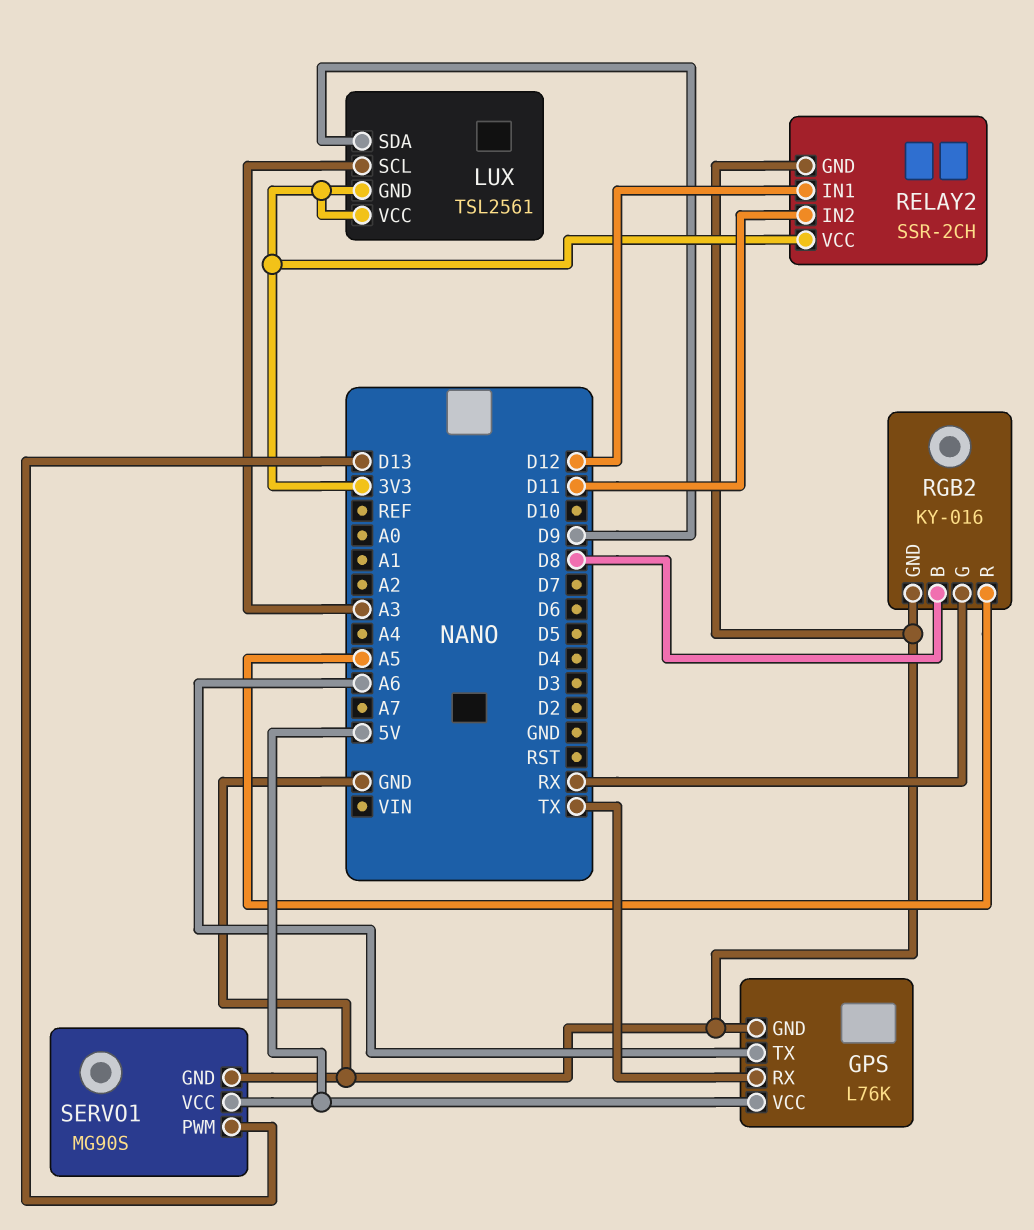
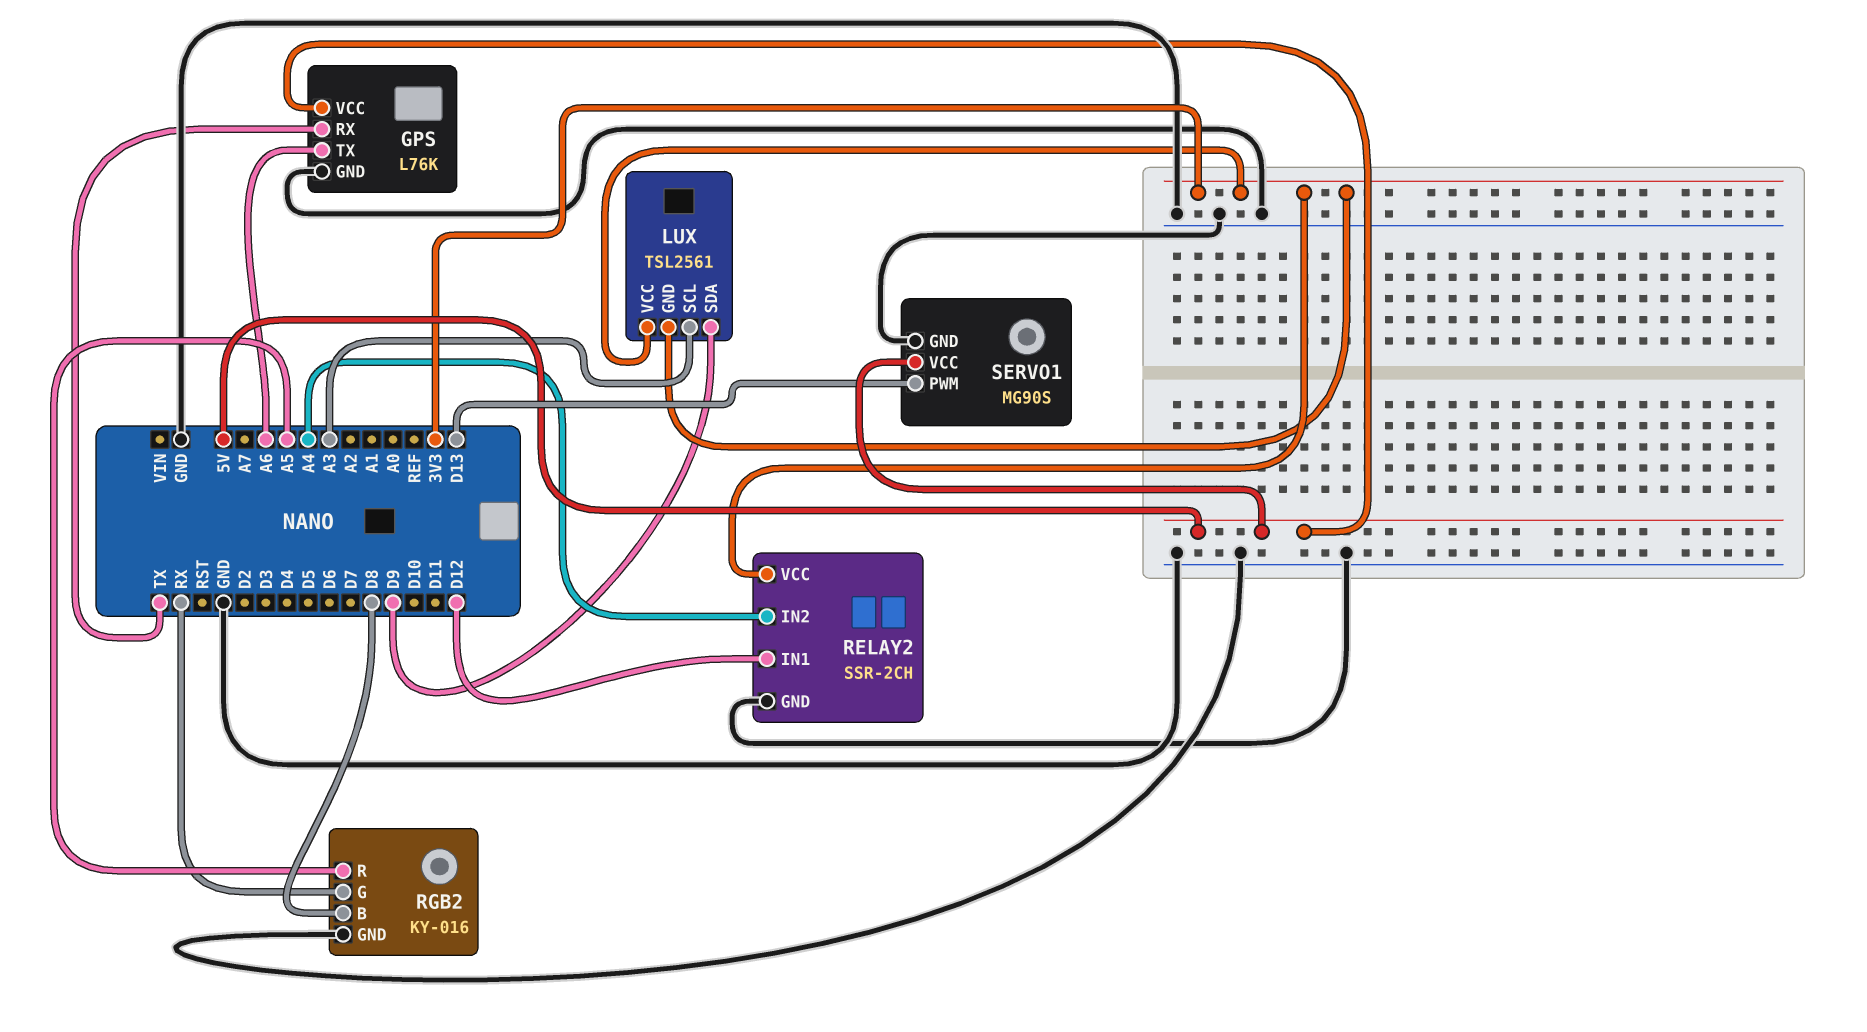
RELAY2 pin IN2: D11 -> A4

